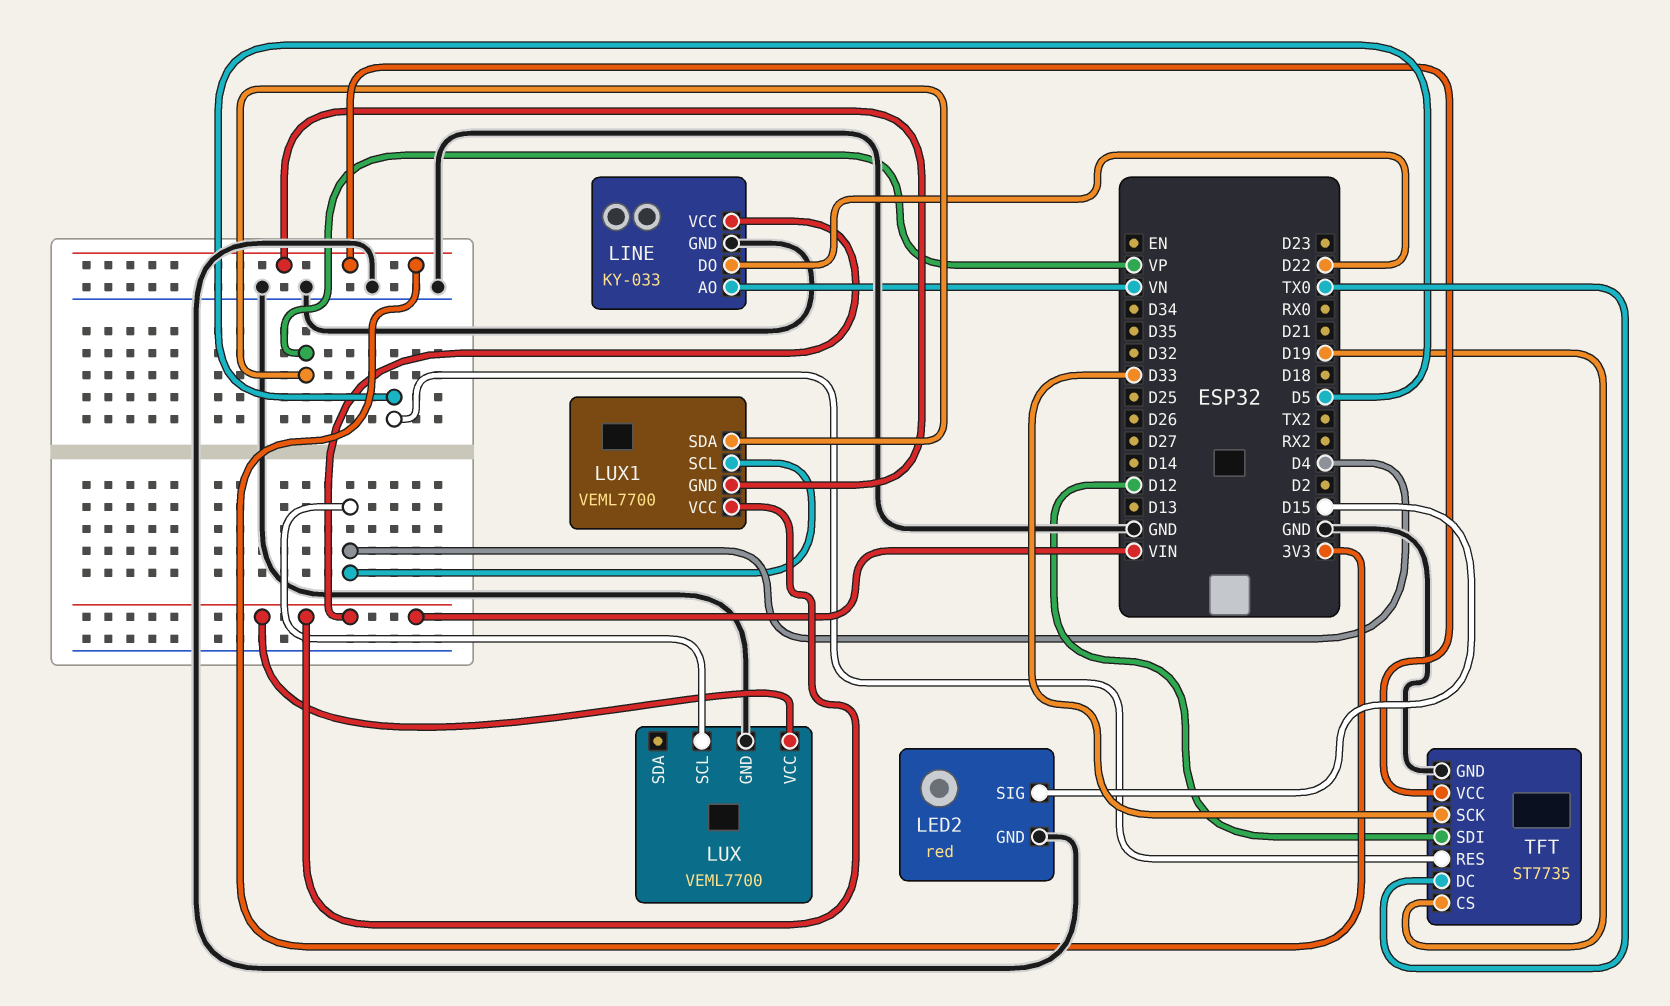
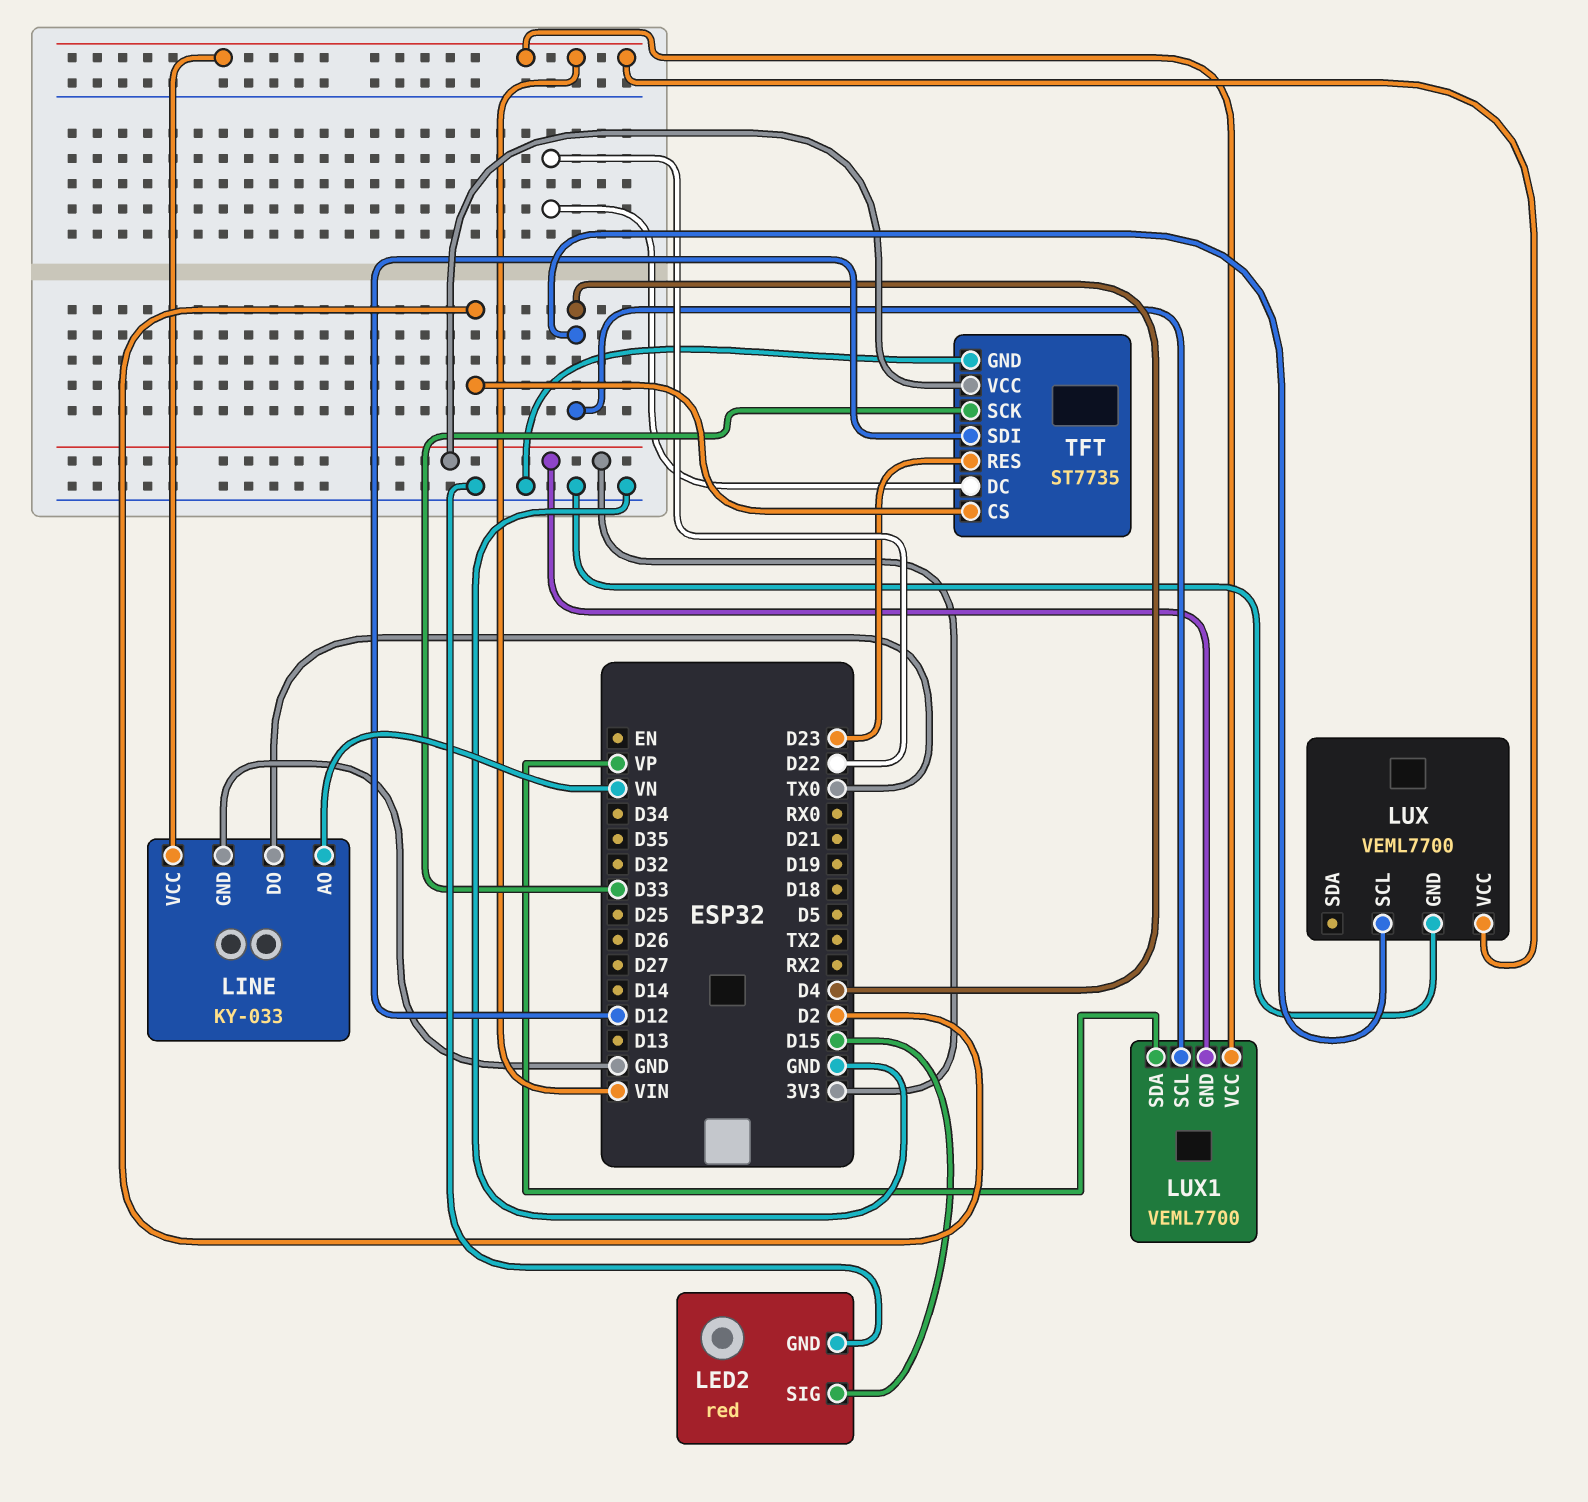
LINE pin DO: D22 -> TX0
TFT pin CS: D19 -> D2
TFT pin DC: TX0 -> D22
TFT pin RES: D5 -> D23

